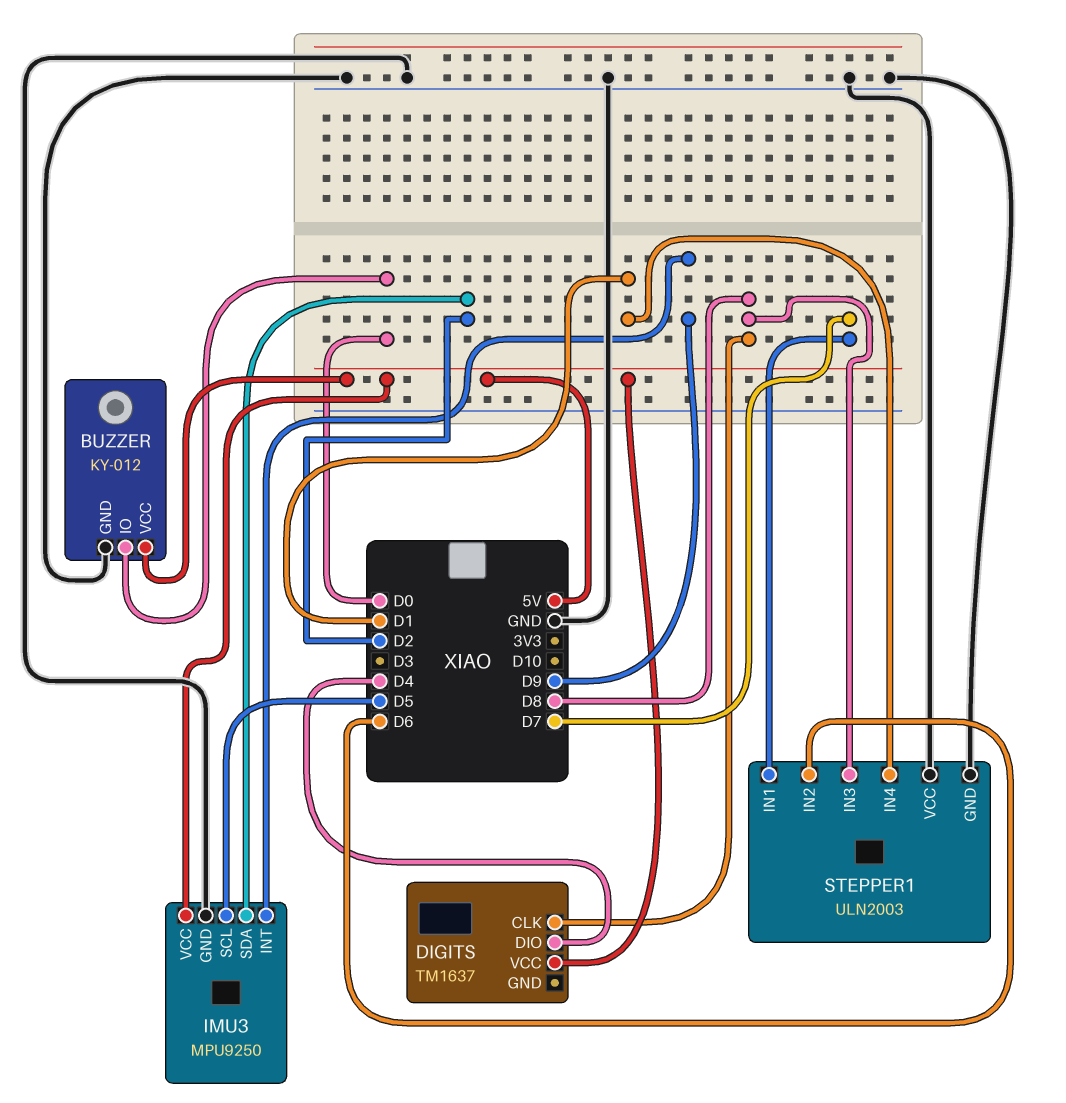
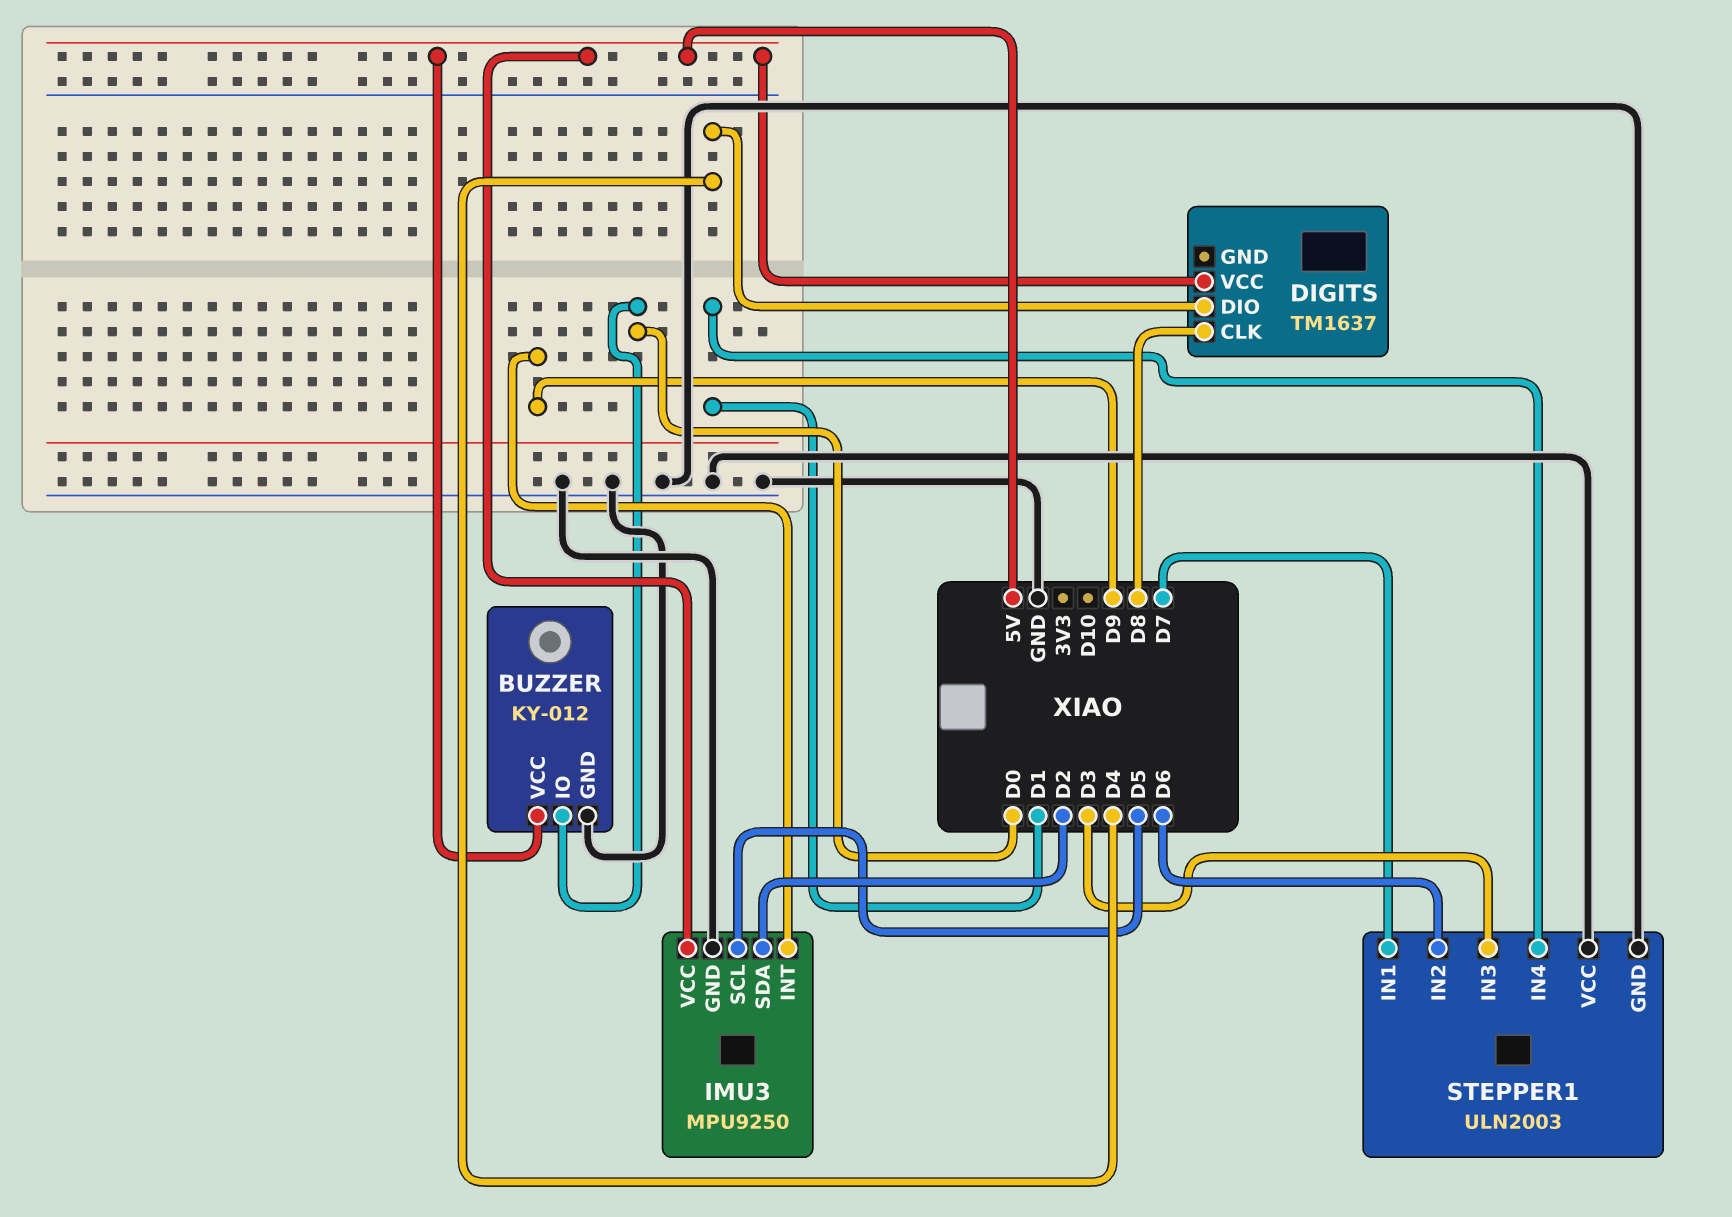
STEPPER1 pin IN3: D8 -> D3

